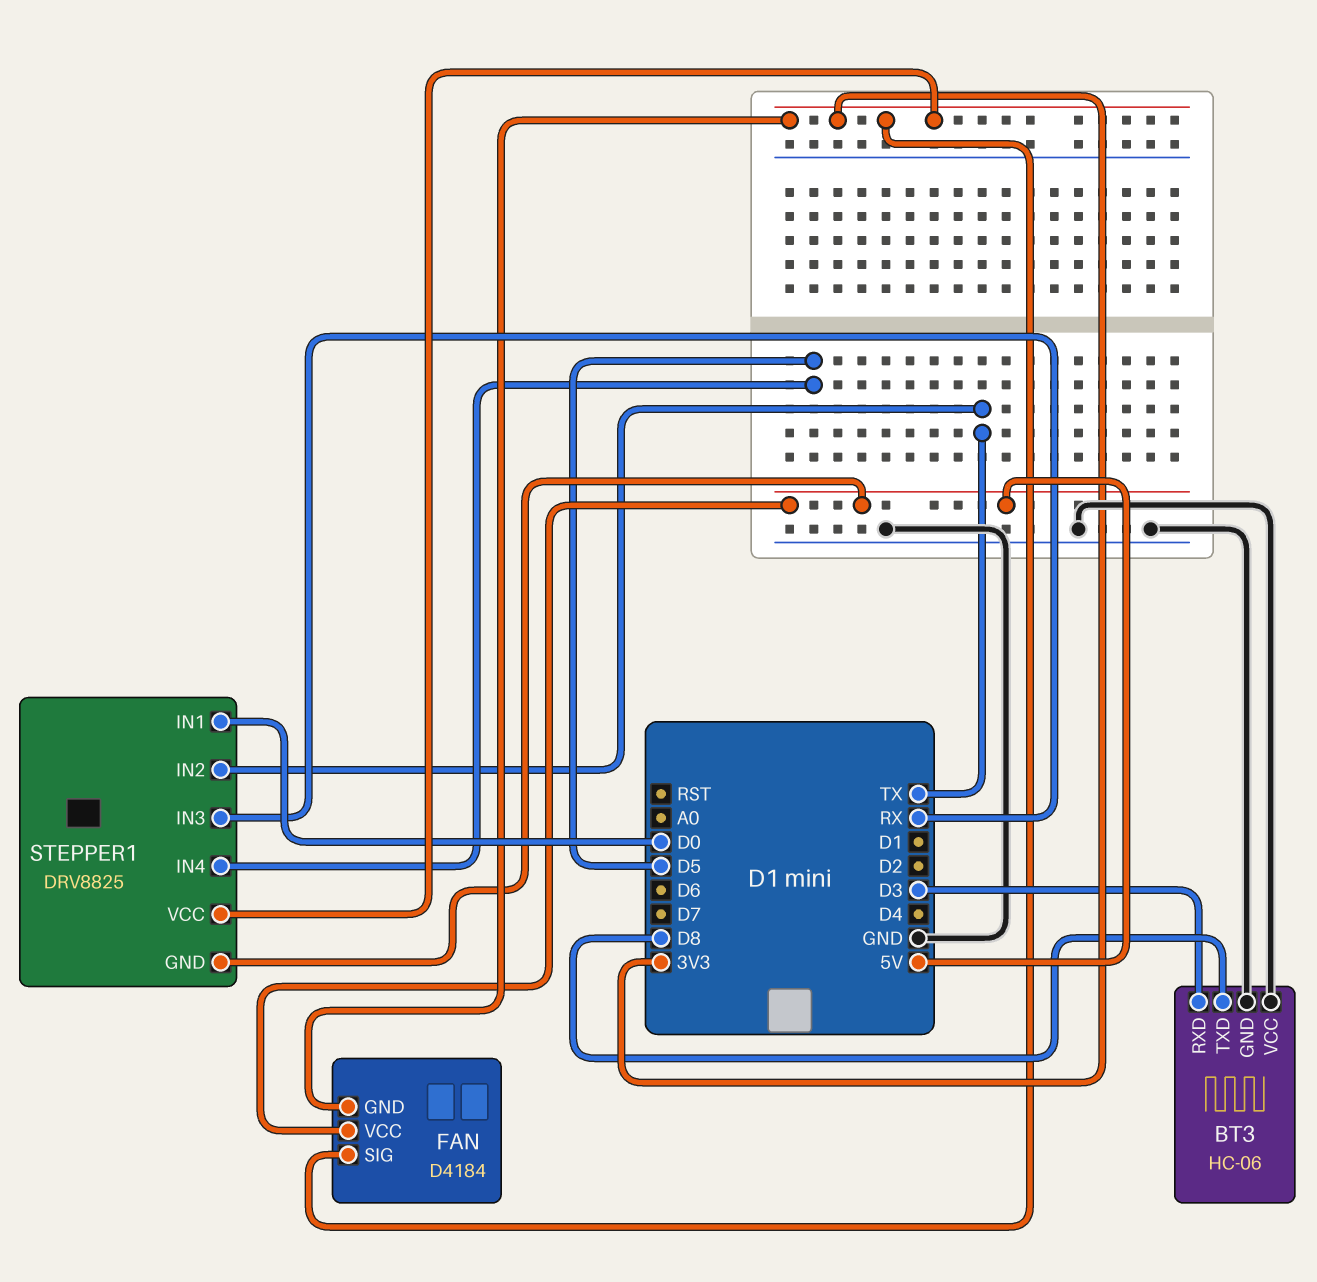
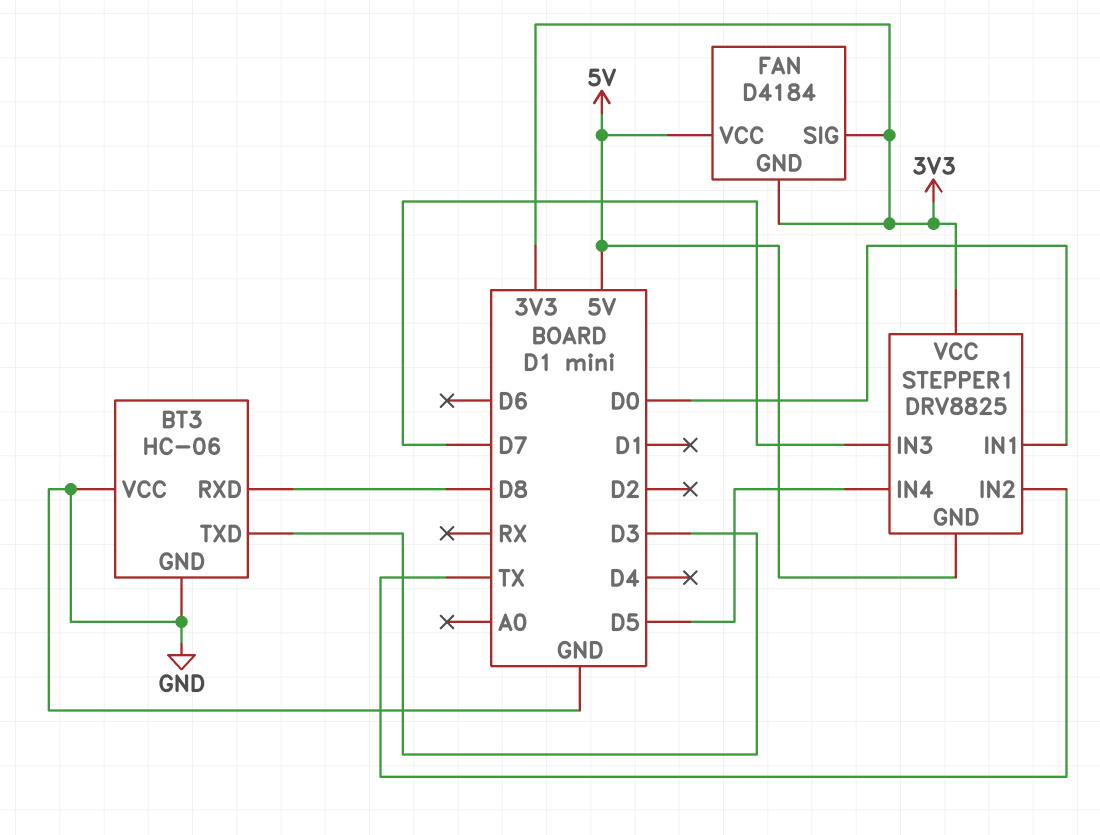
BT3 pin RXD: D3 -> D8
BT3 pin TXD: D8 -> D3
STEPPER1 pin IN3: RX -> D7

